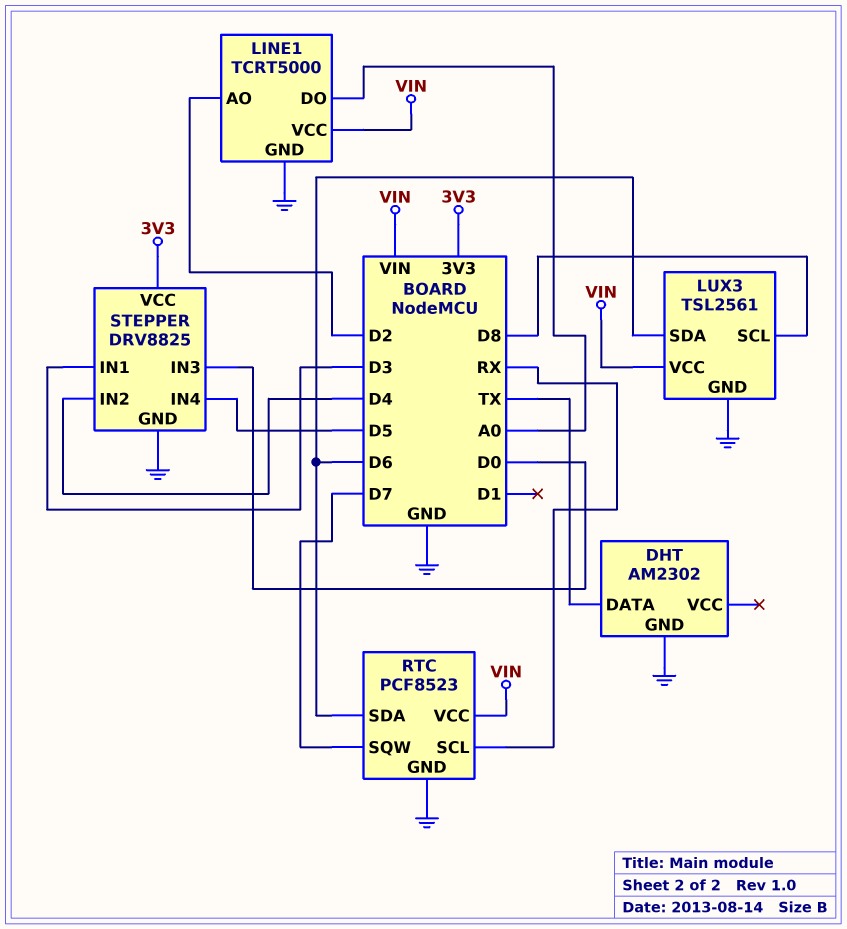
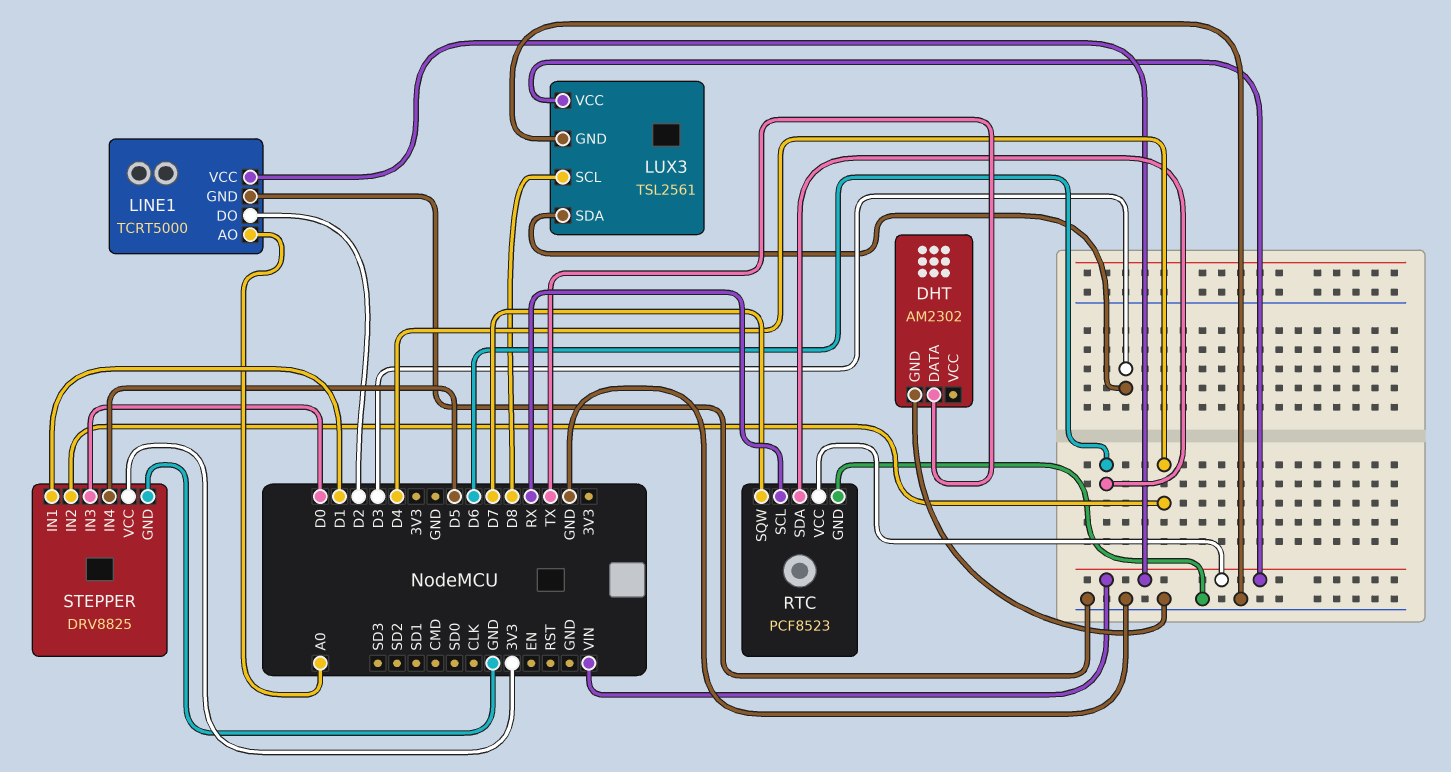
LINE1 pin AO: D2 -> A0
LINE1 pin DO: A0 -> D2
LUX3 pin SDA: D6 -> D3
STEPPER pin IN1: D3 -> D1

